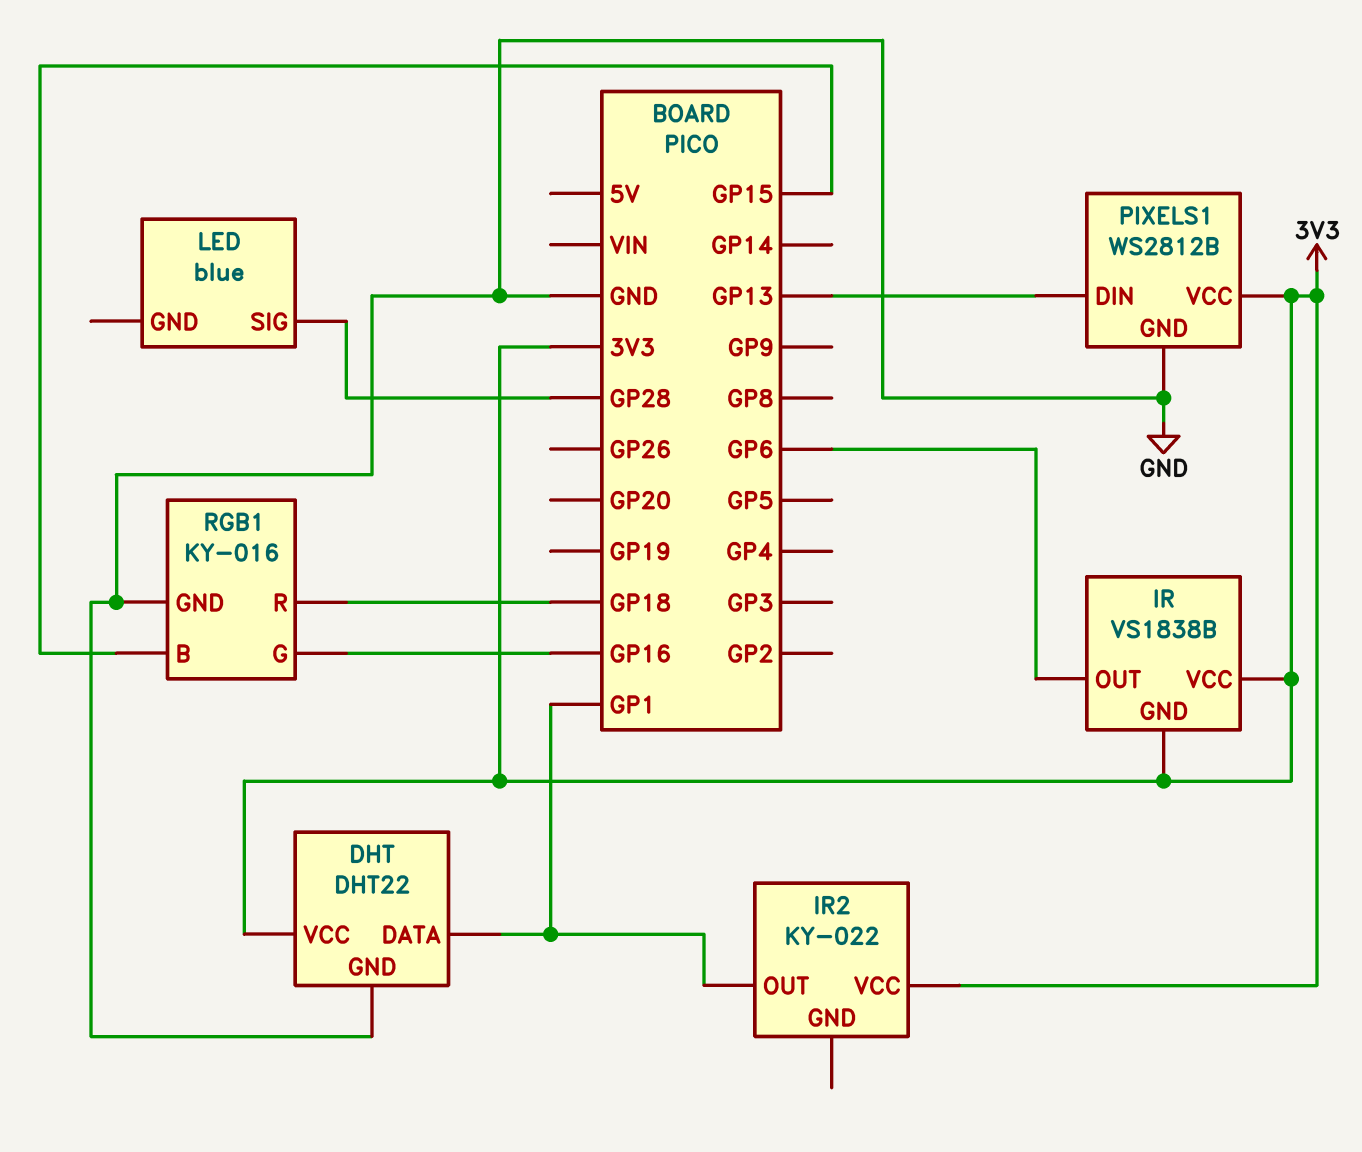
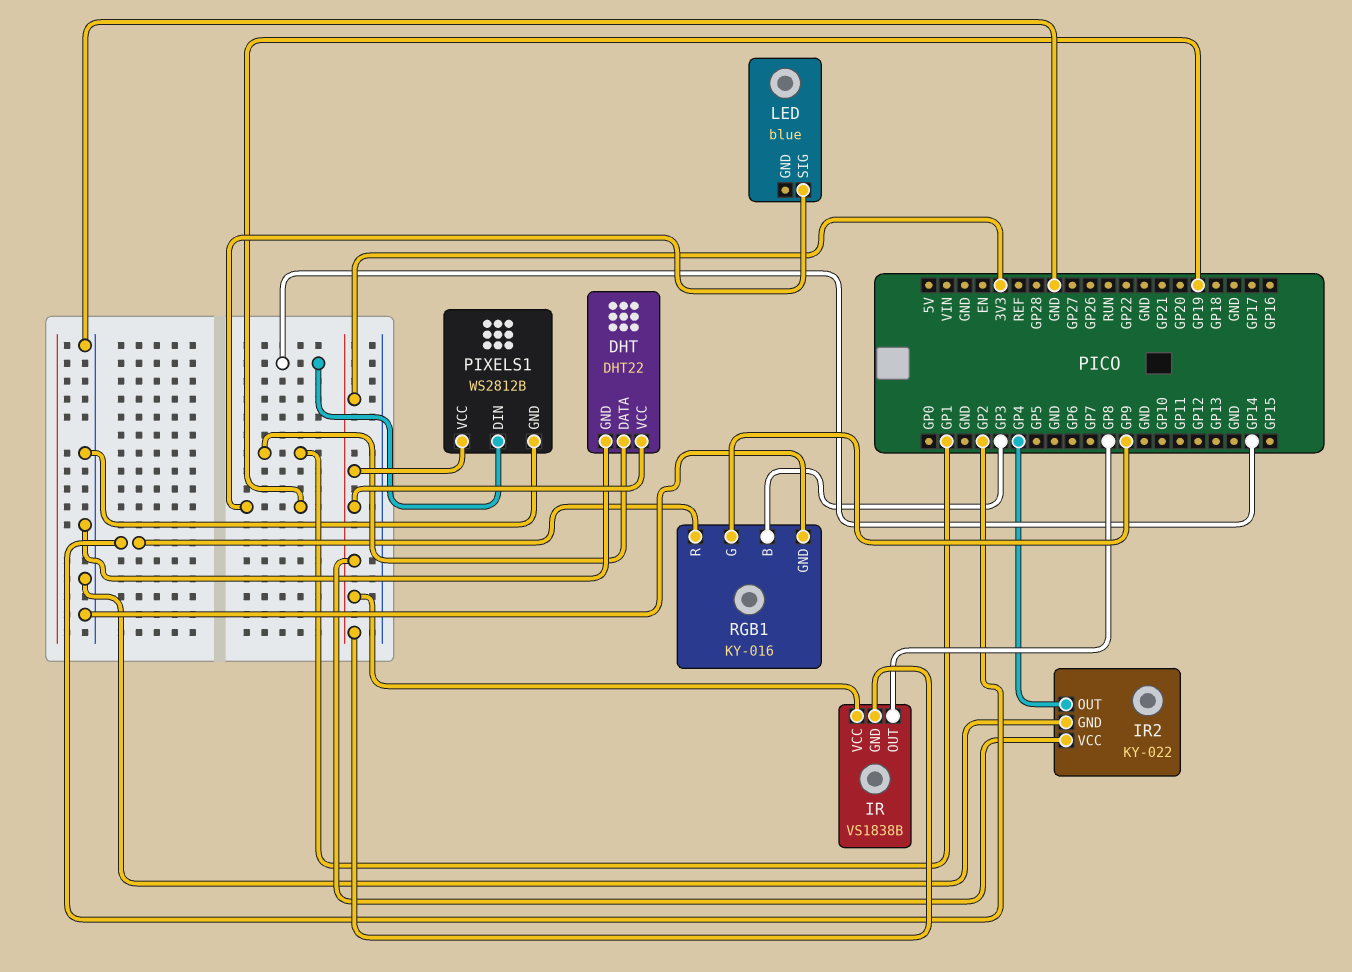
IR pin OUT: GP6 -> GP8
IR2 pin GND: none -> GND
IR2 pin OUT: GP1 -> GP4
LED pin SIG: GP28 -> GP19
PIXELS1 pin DIN: GP13 -> GP14
RGB1 pin B: GP15 -> GP3
RGB1 pin G: GP16 -> GP9
RGB1 pin R: GP18 -> GP2

